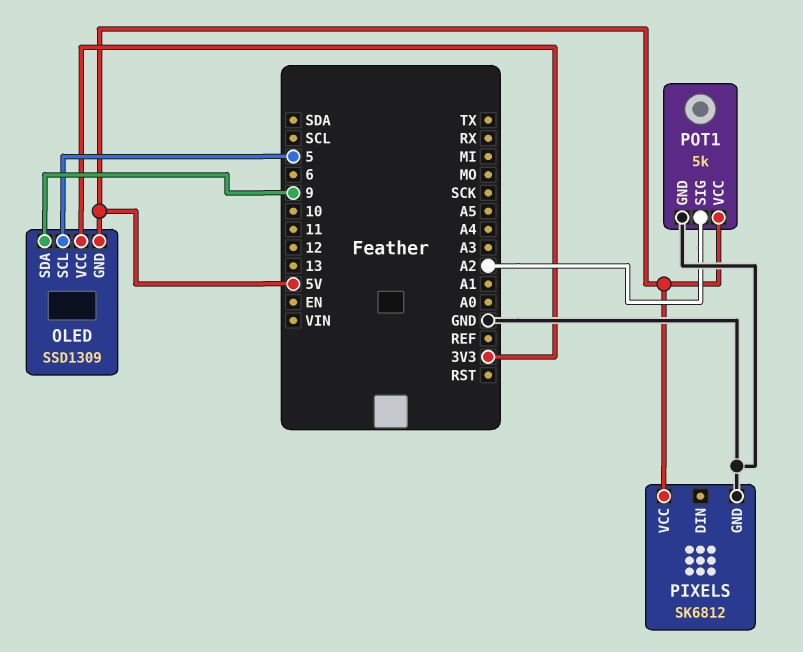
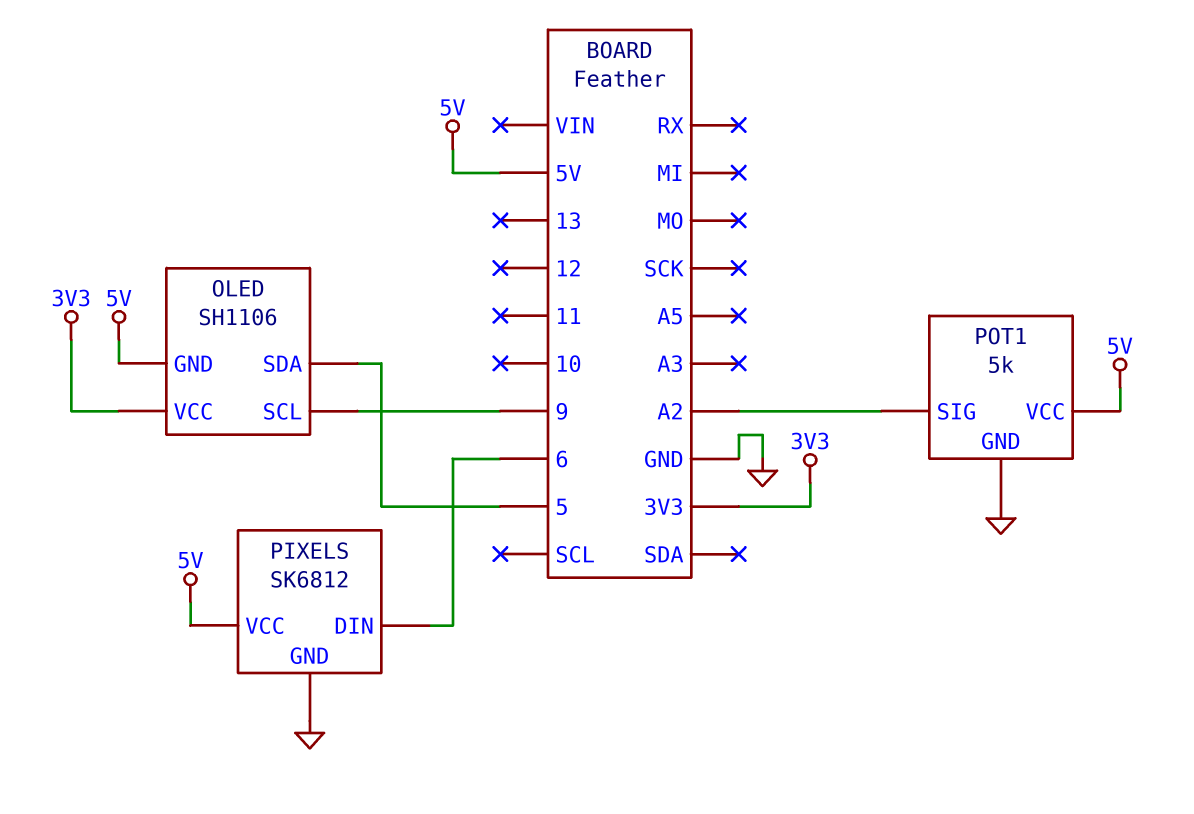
OLED: SSD1309 -> SH1106
OLED pin SCL: 5 -> 9
OLED pin SDA: 9 -> 5
PIXELS pin DIN: none -> 6

